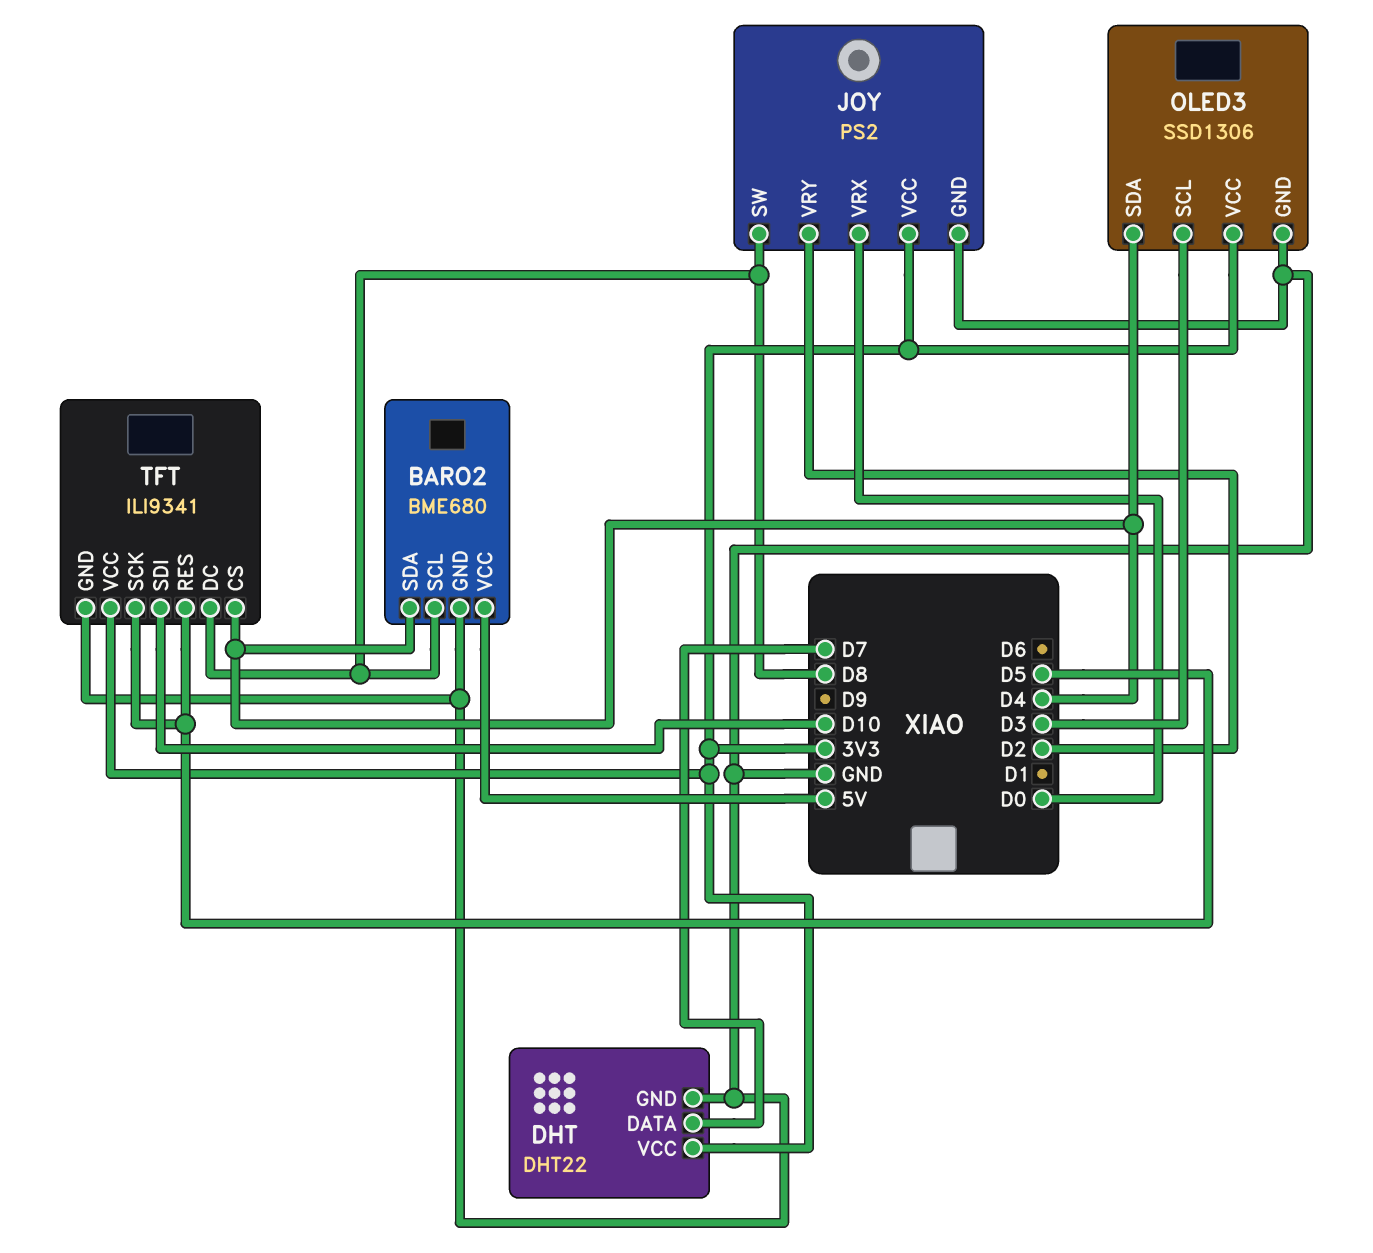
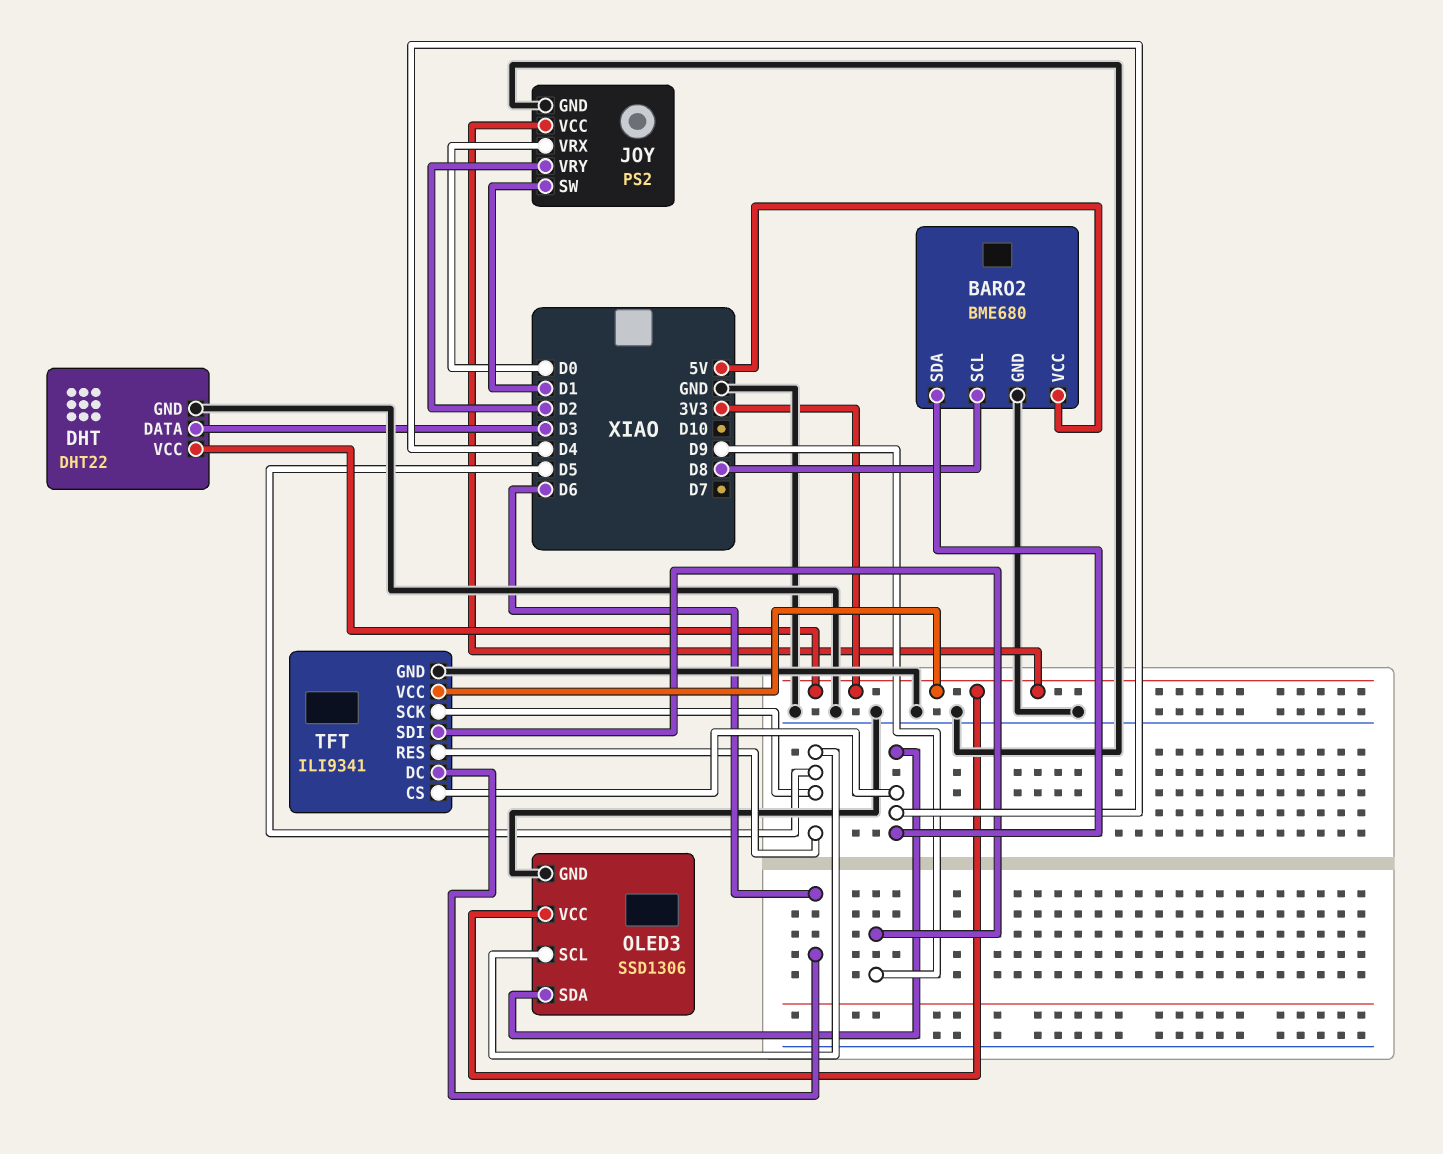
DHT pin DATA: D7 -> D3
JOY pin SW: D8 -> D1
OLED3 pin SCL: D3 -> D5
TFT pin DC: D8 -> D6
TFT pin SDI: D10 -> D9

